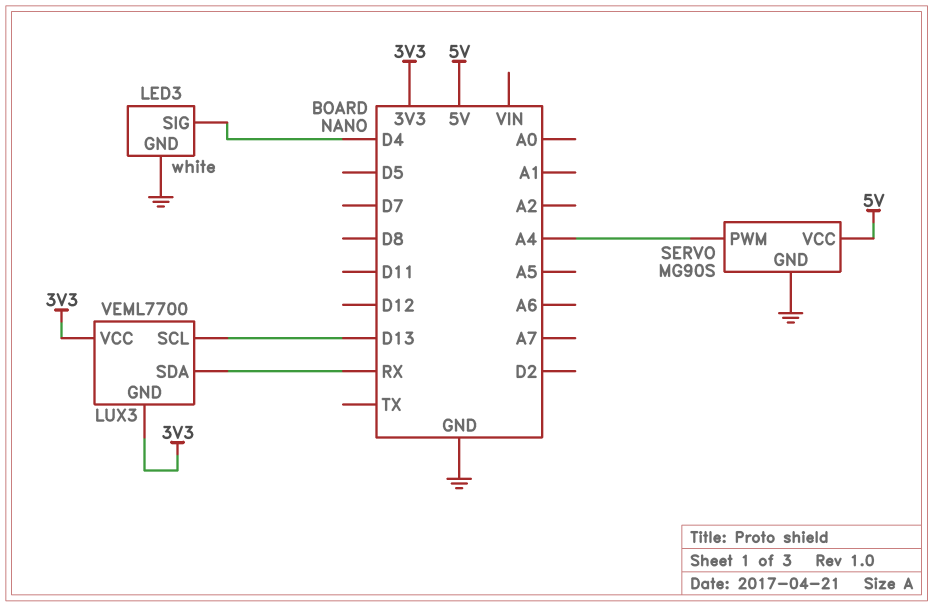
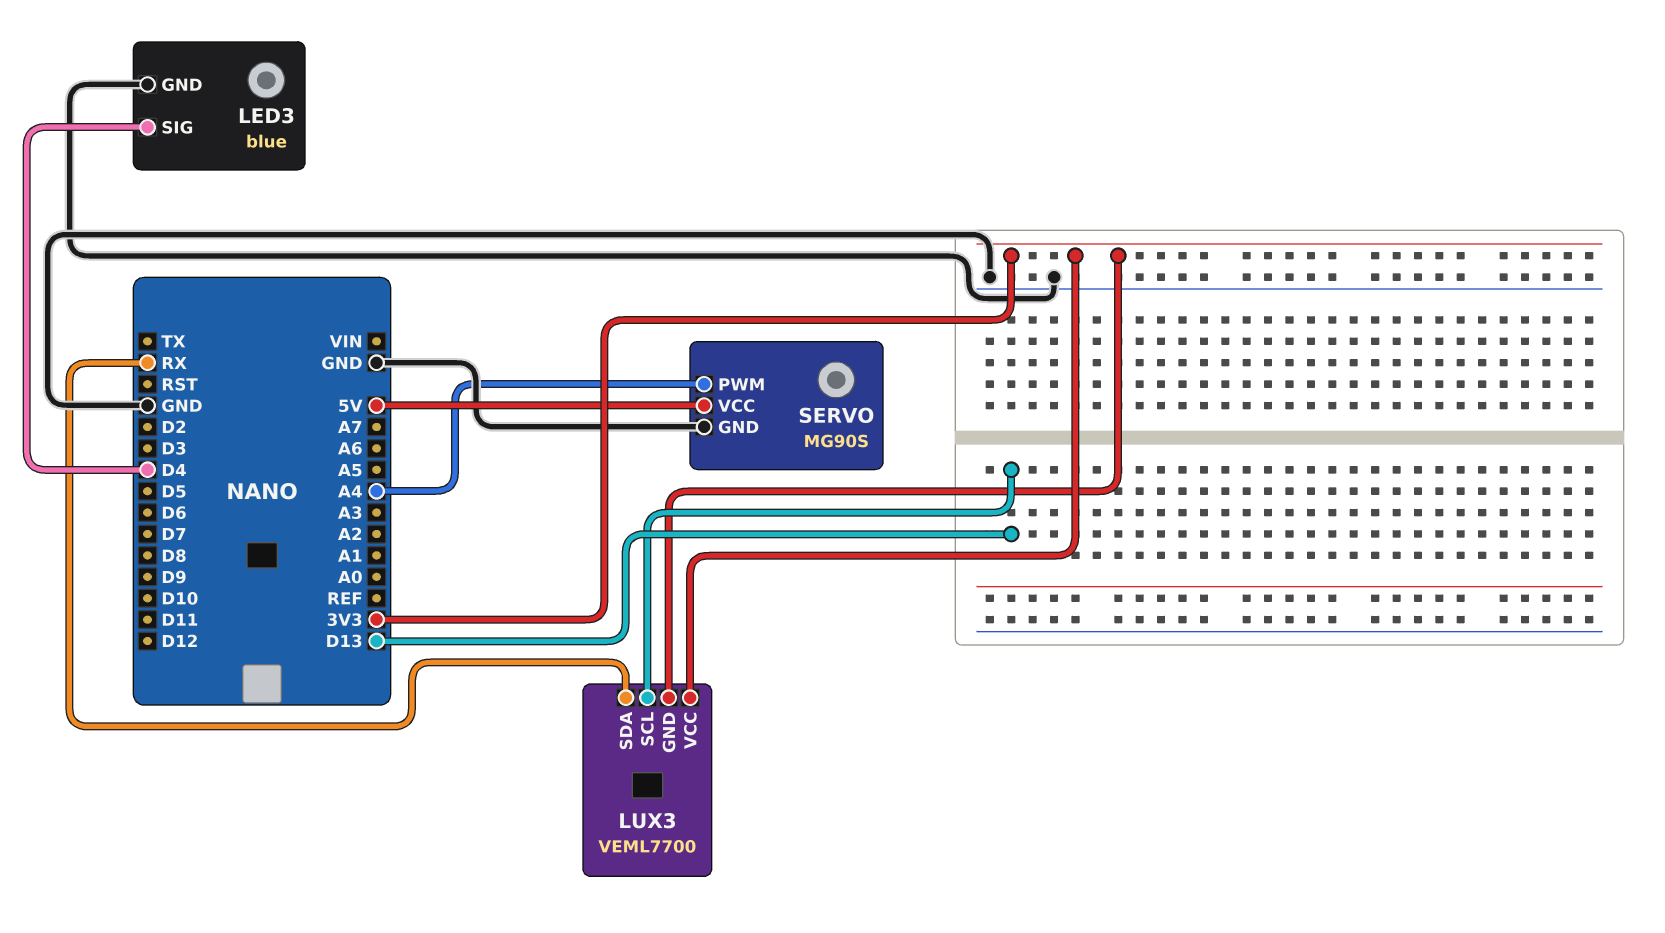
LED3: white -> blue

